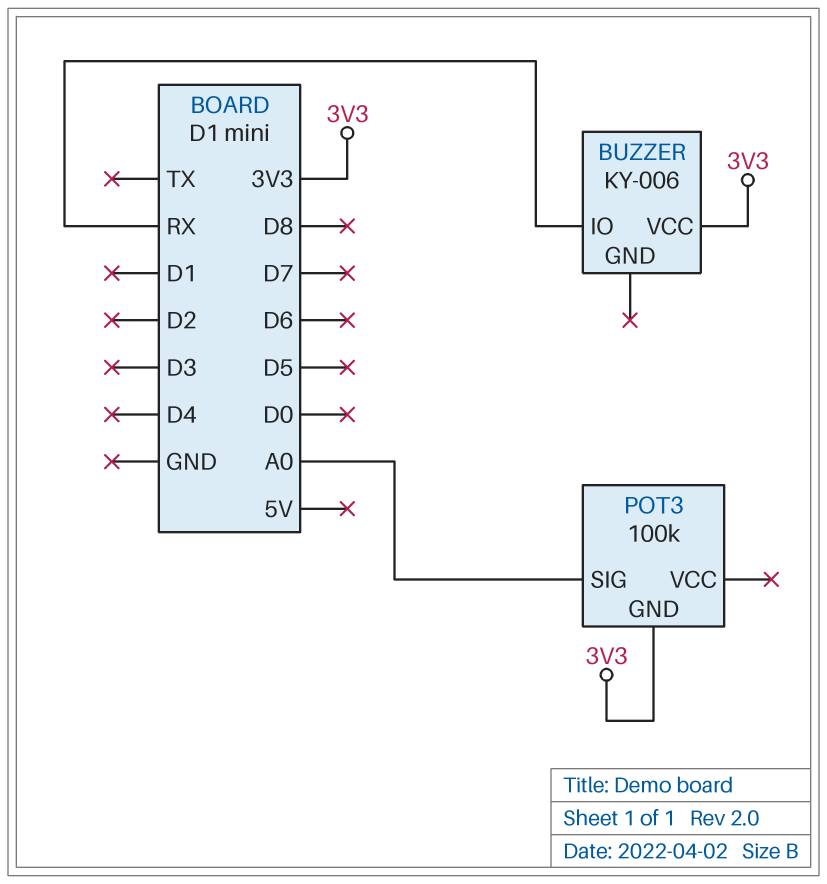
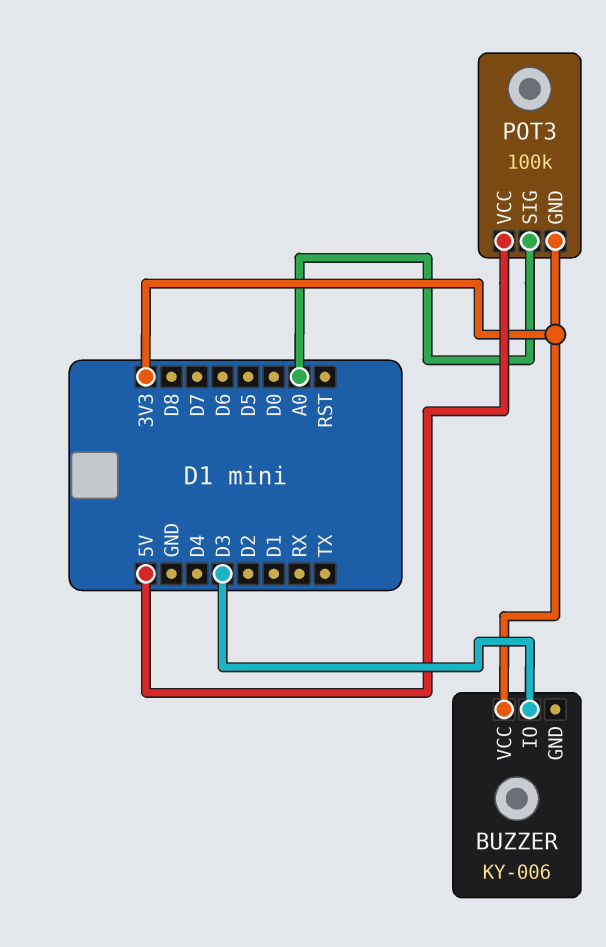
BUZZER pin IO: RX -> D3
POT3 pin VCC: none -> 5V

